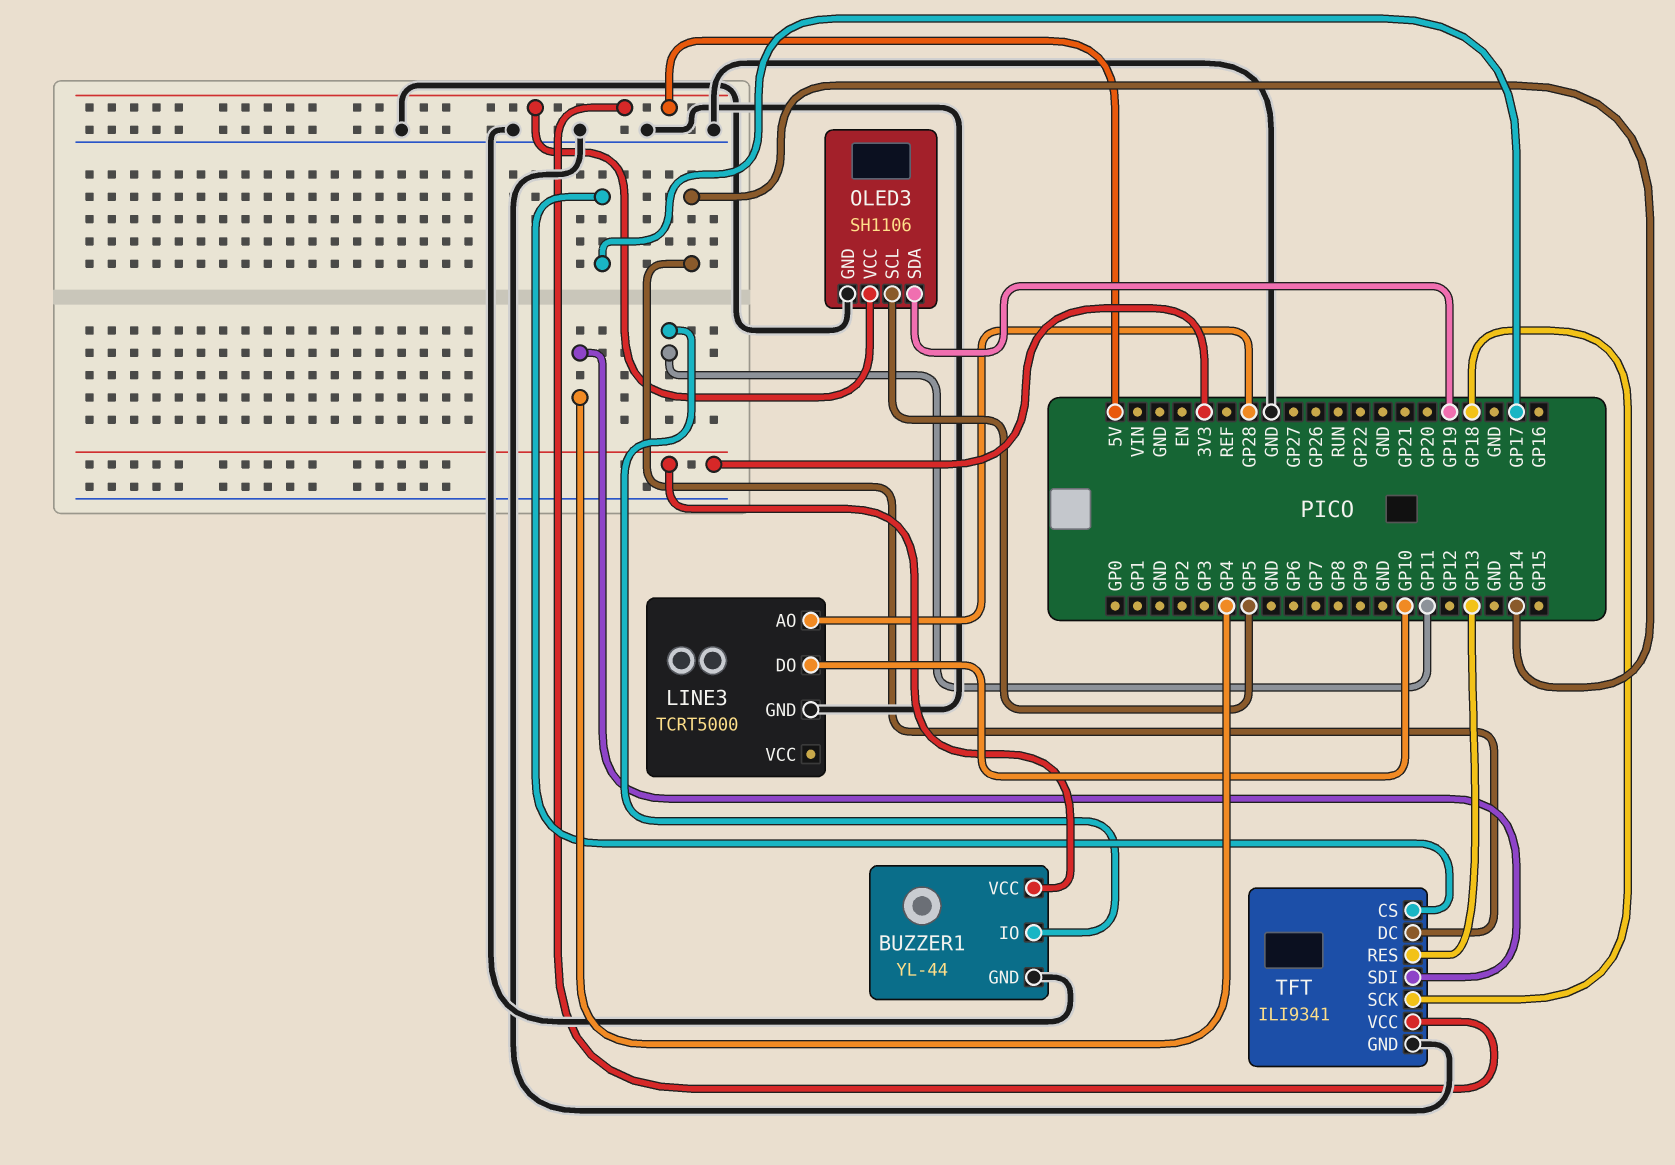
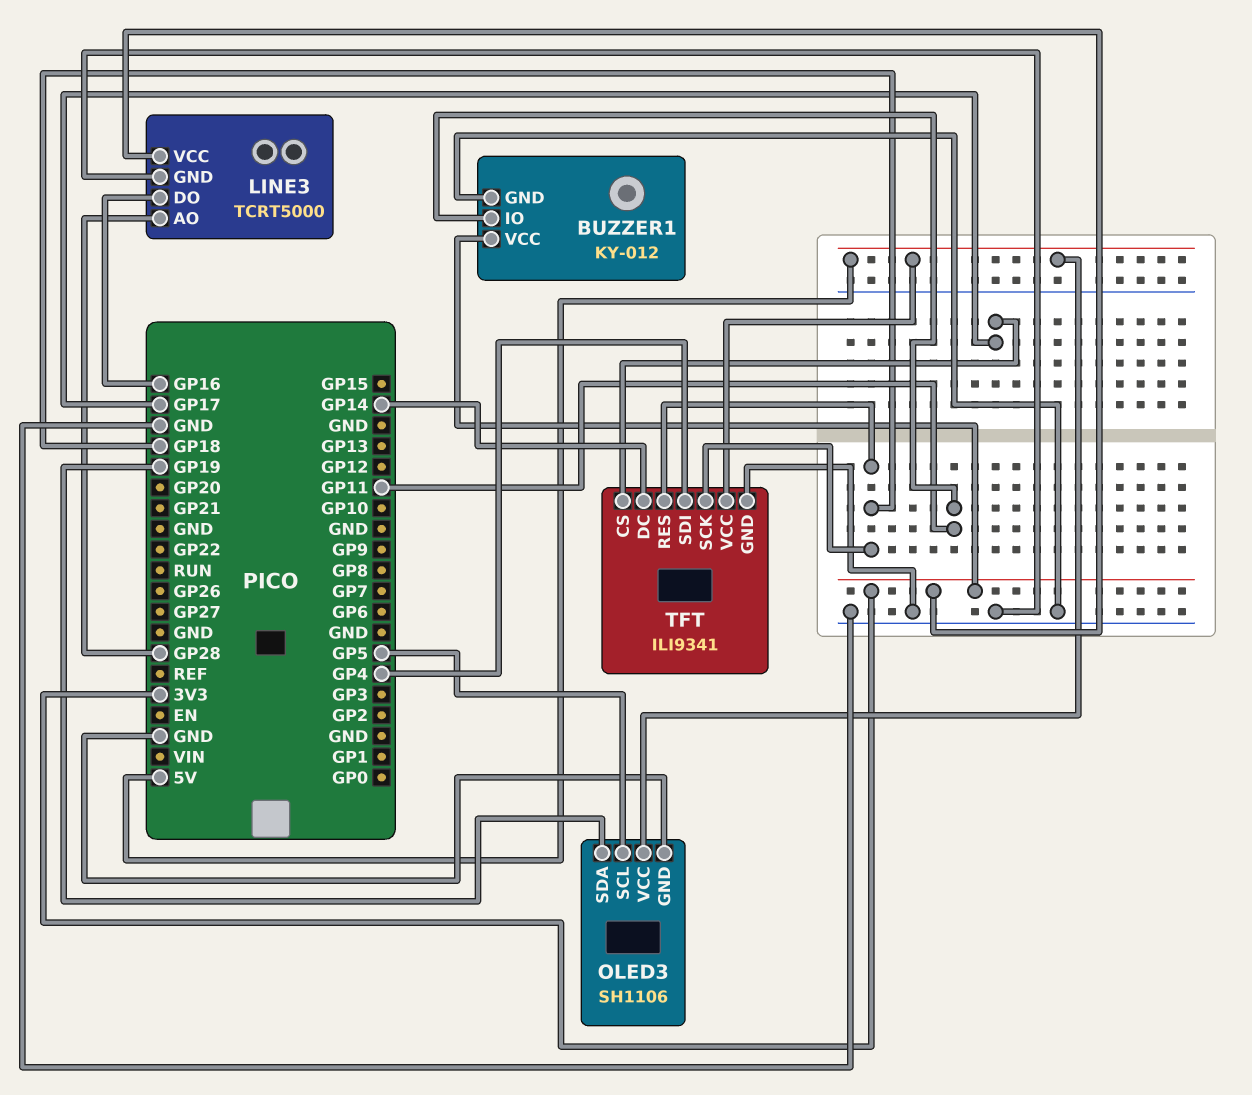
BUZZER1: YL-44 -> KY-012
LINE3 pin DO: GP10 -> GP16
LINE3 pin VCC: none -> 3V3
TFT pin RES: GP13 -> GP18

